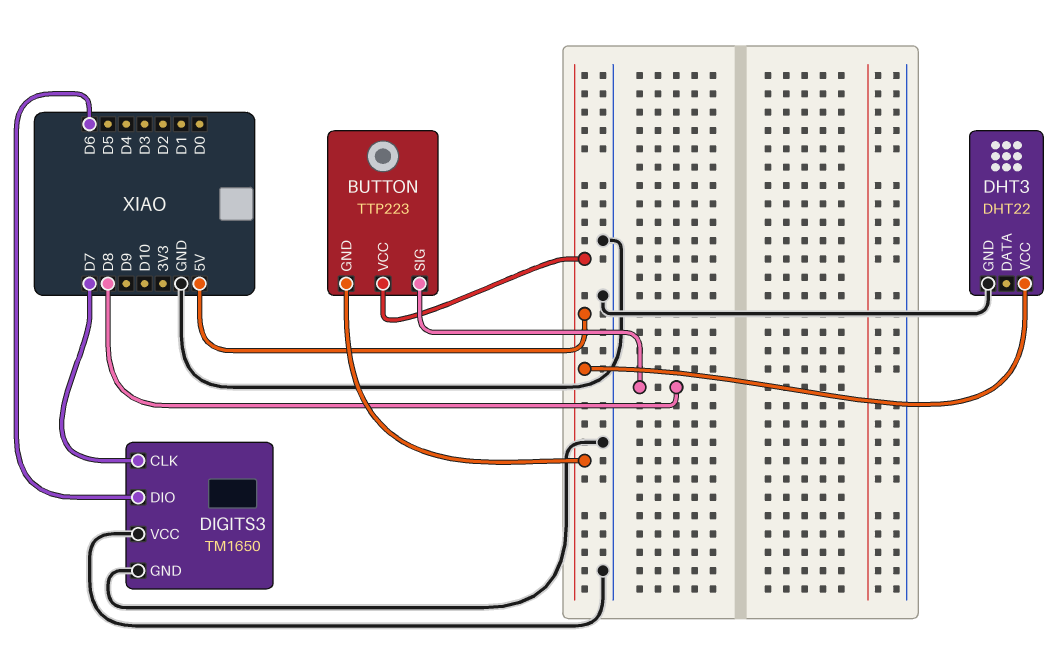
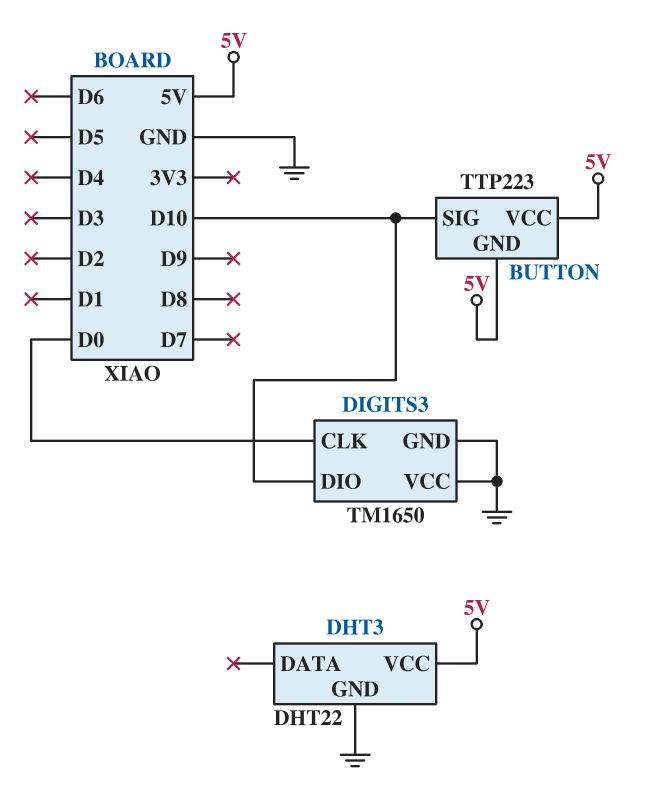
BUTTON pin SIG: D8 -> D10
DIGITS3 pin CLK: D7 -> D0
DIGITS3 pin DIO: D6 -> D10

